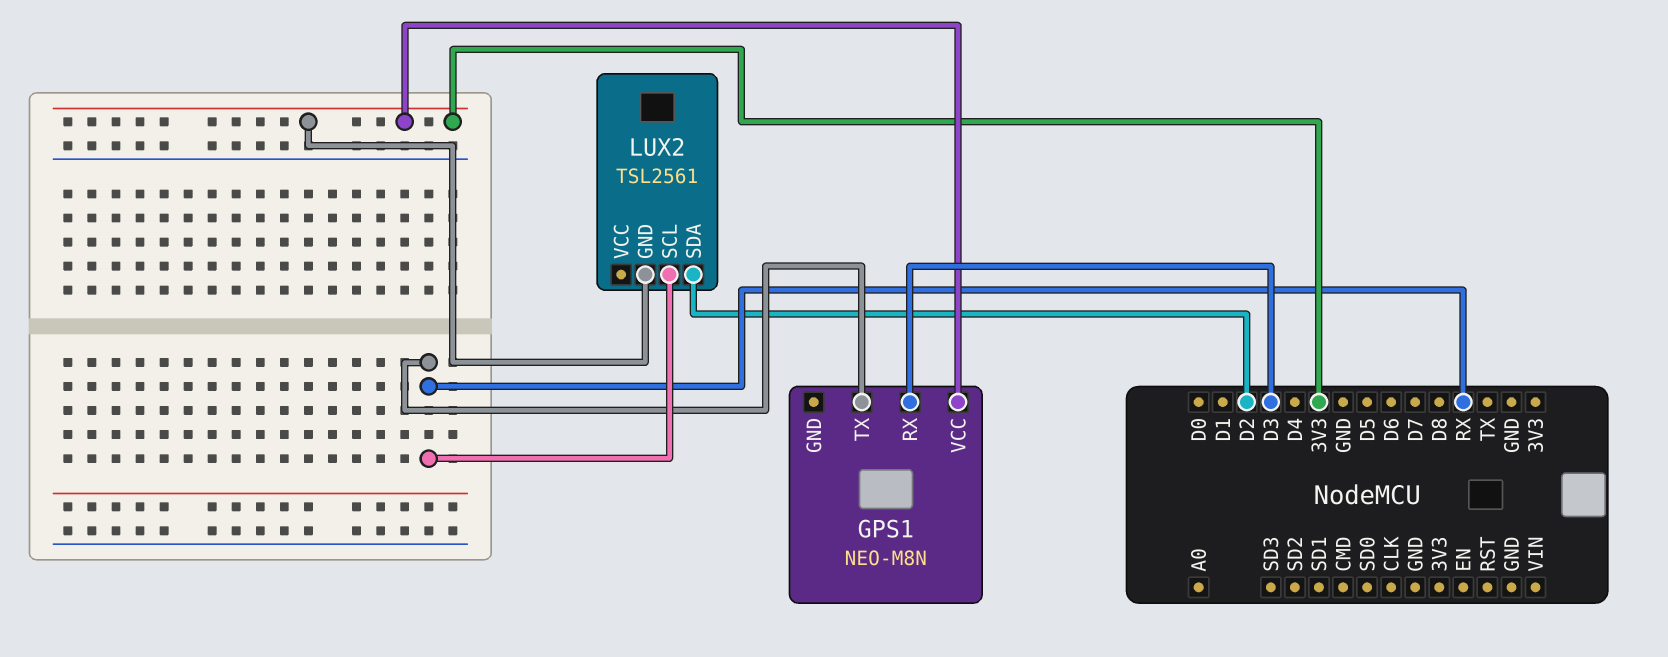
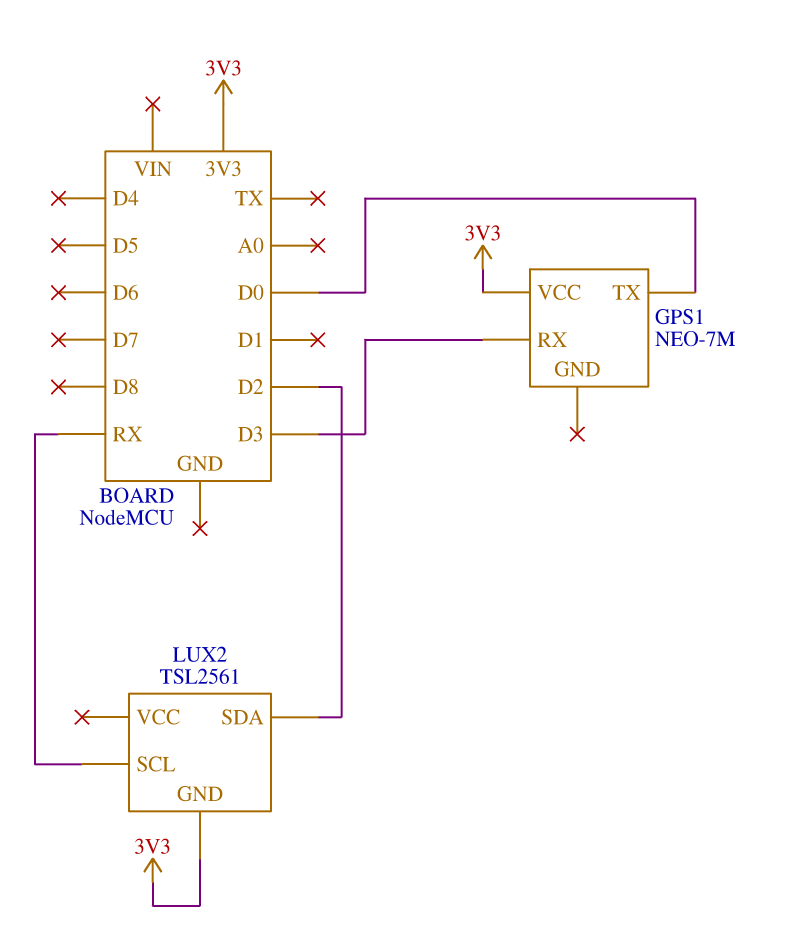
GPS1: NEO-M8N -> NEO-7M
GPS1 pin TX: RX -> D0

